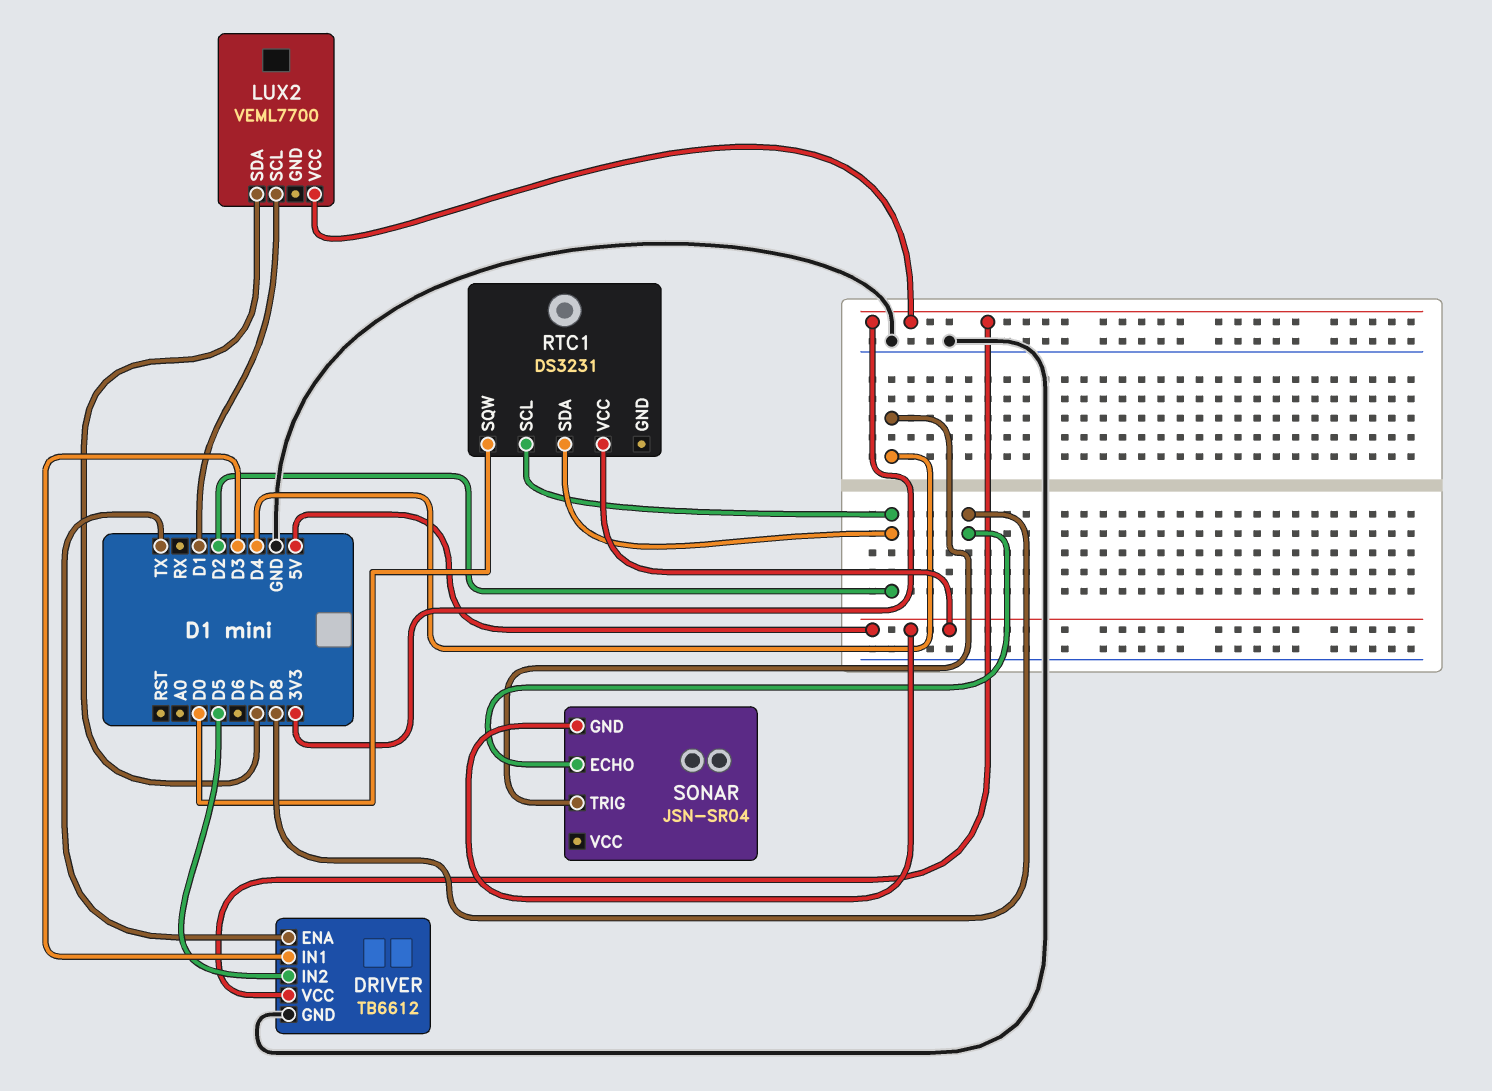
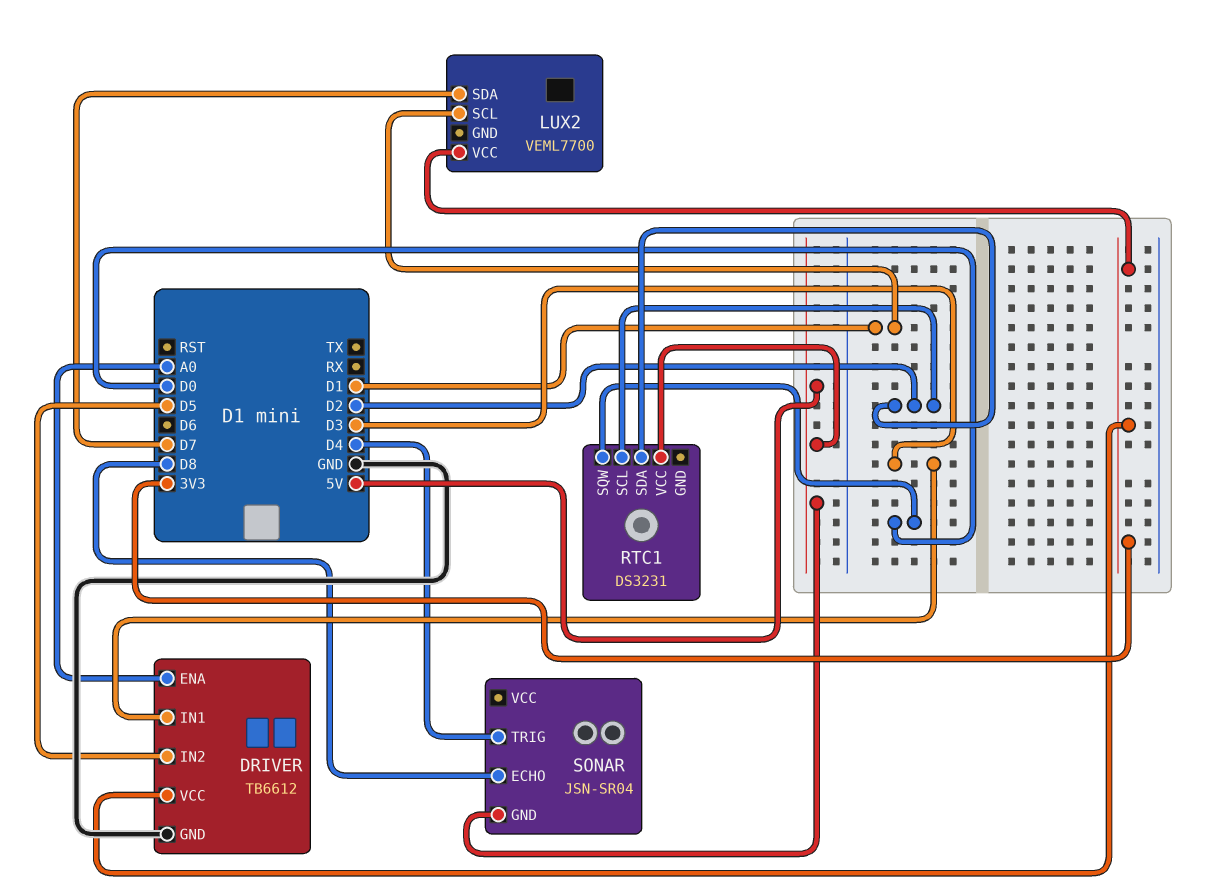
DRIVER pin ENA: TX -> A0

